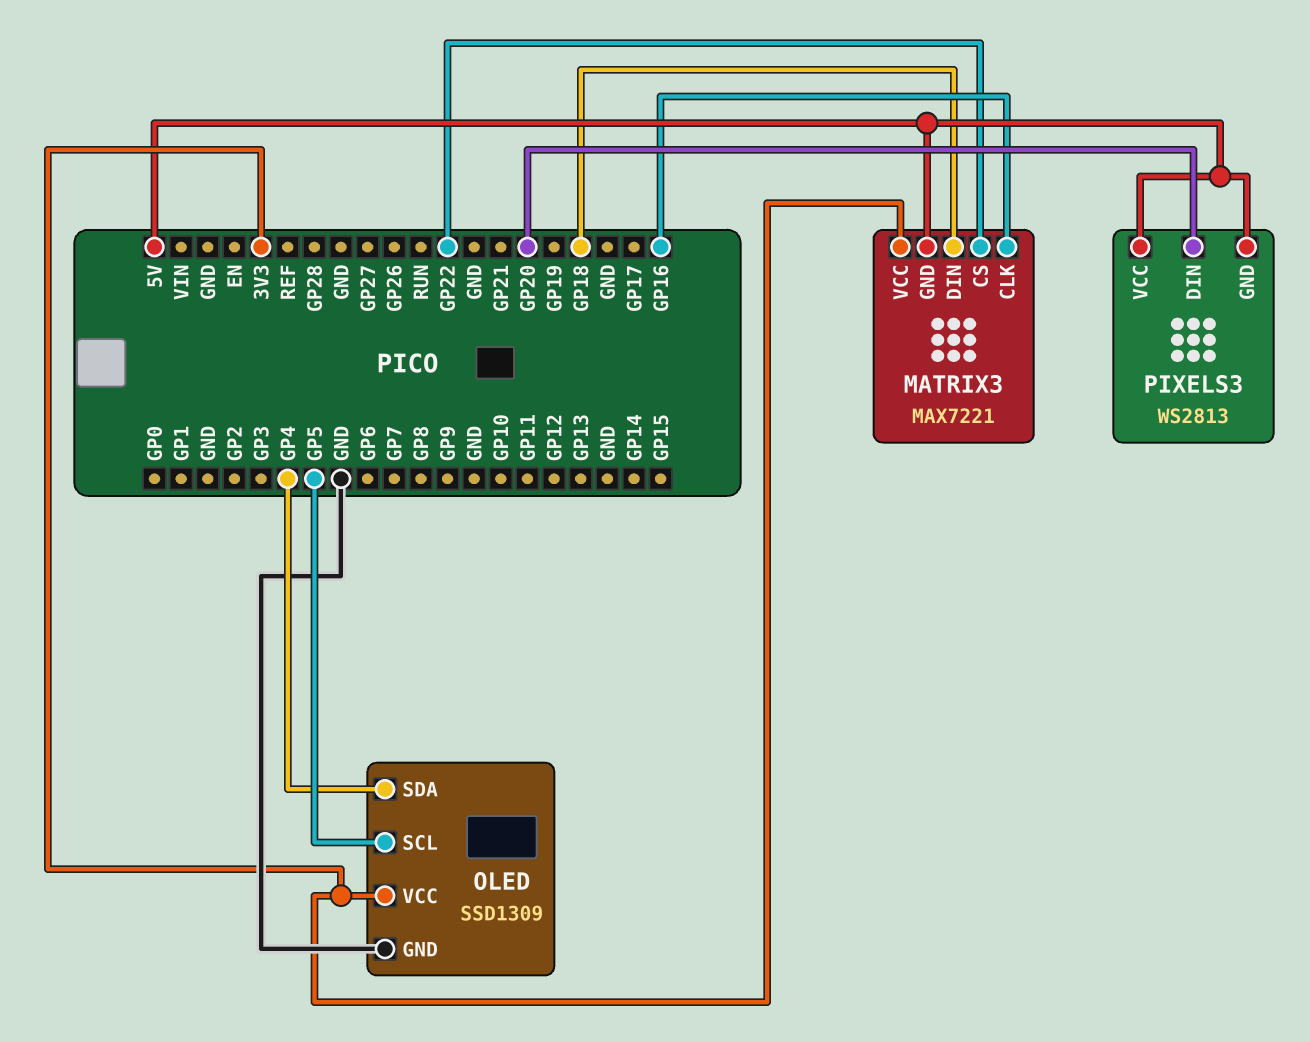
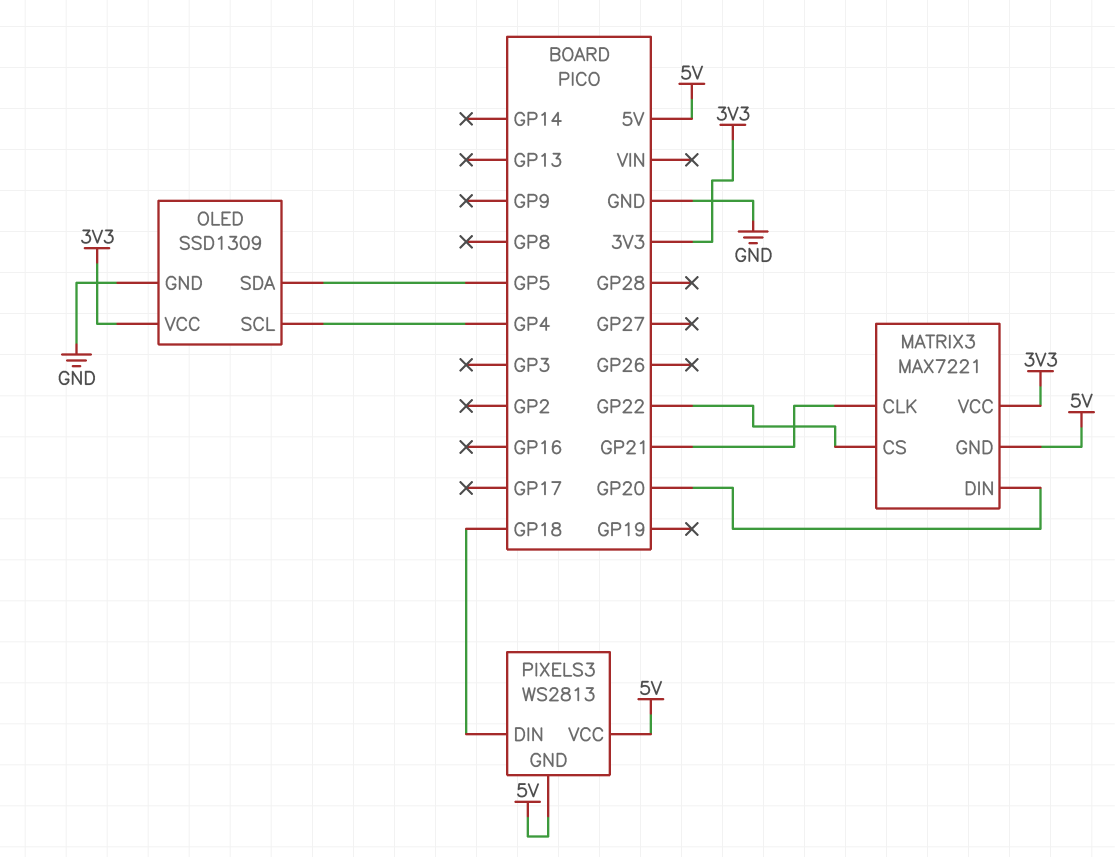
MATRIX3 pin CLK: GP16 -> GP21
MATRIX3 pin DIN: GP18 -> GP20
OLED pin SCL: GP5 -> GP4
OLED pin SDA: GP4 -> GP5
PIXELS3 pin DIN: GP20 -> GP18

